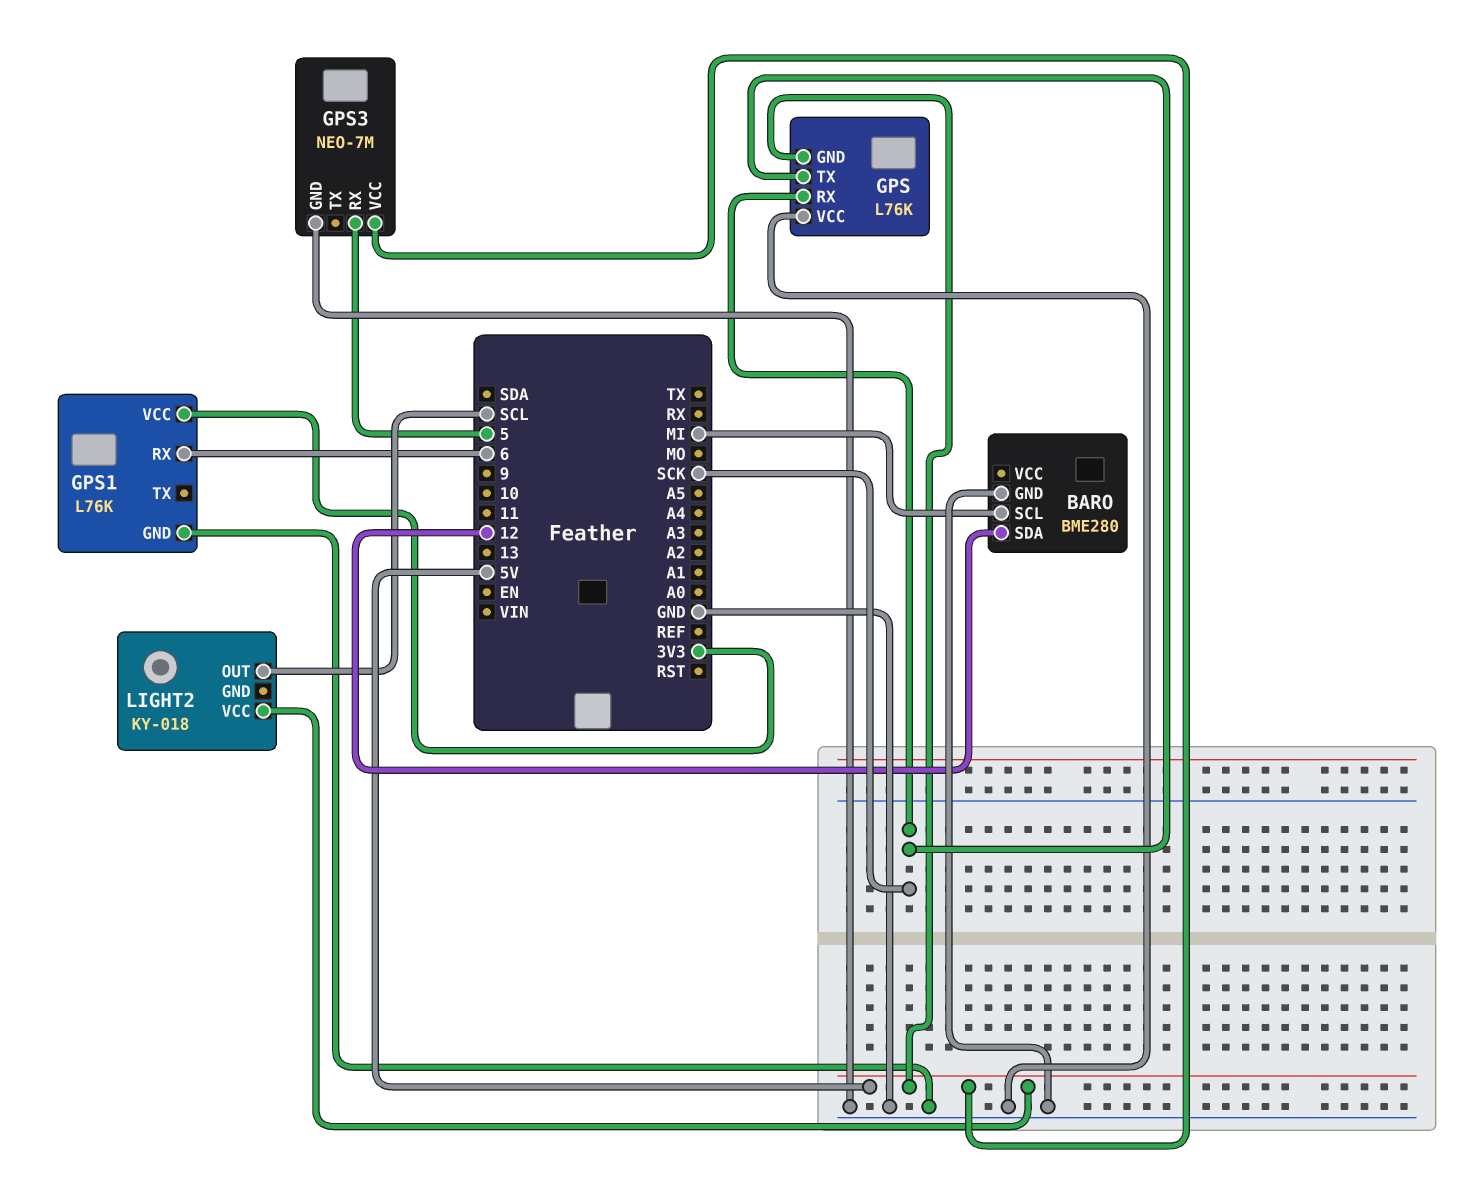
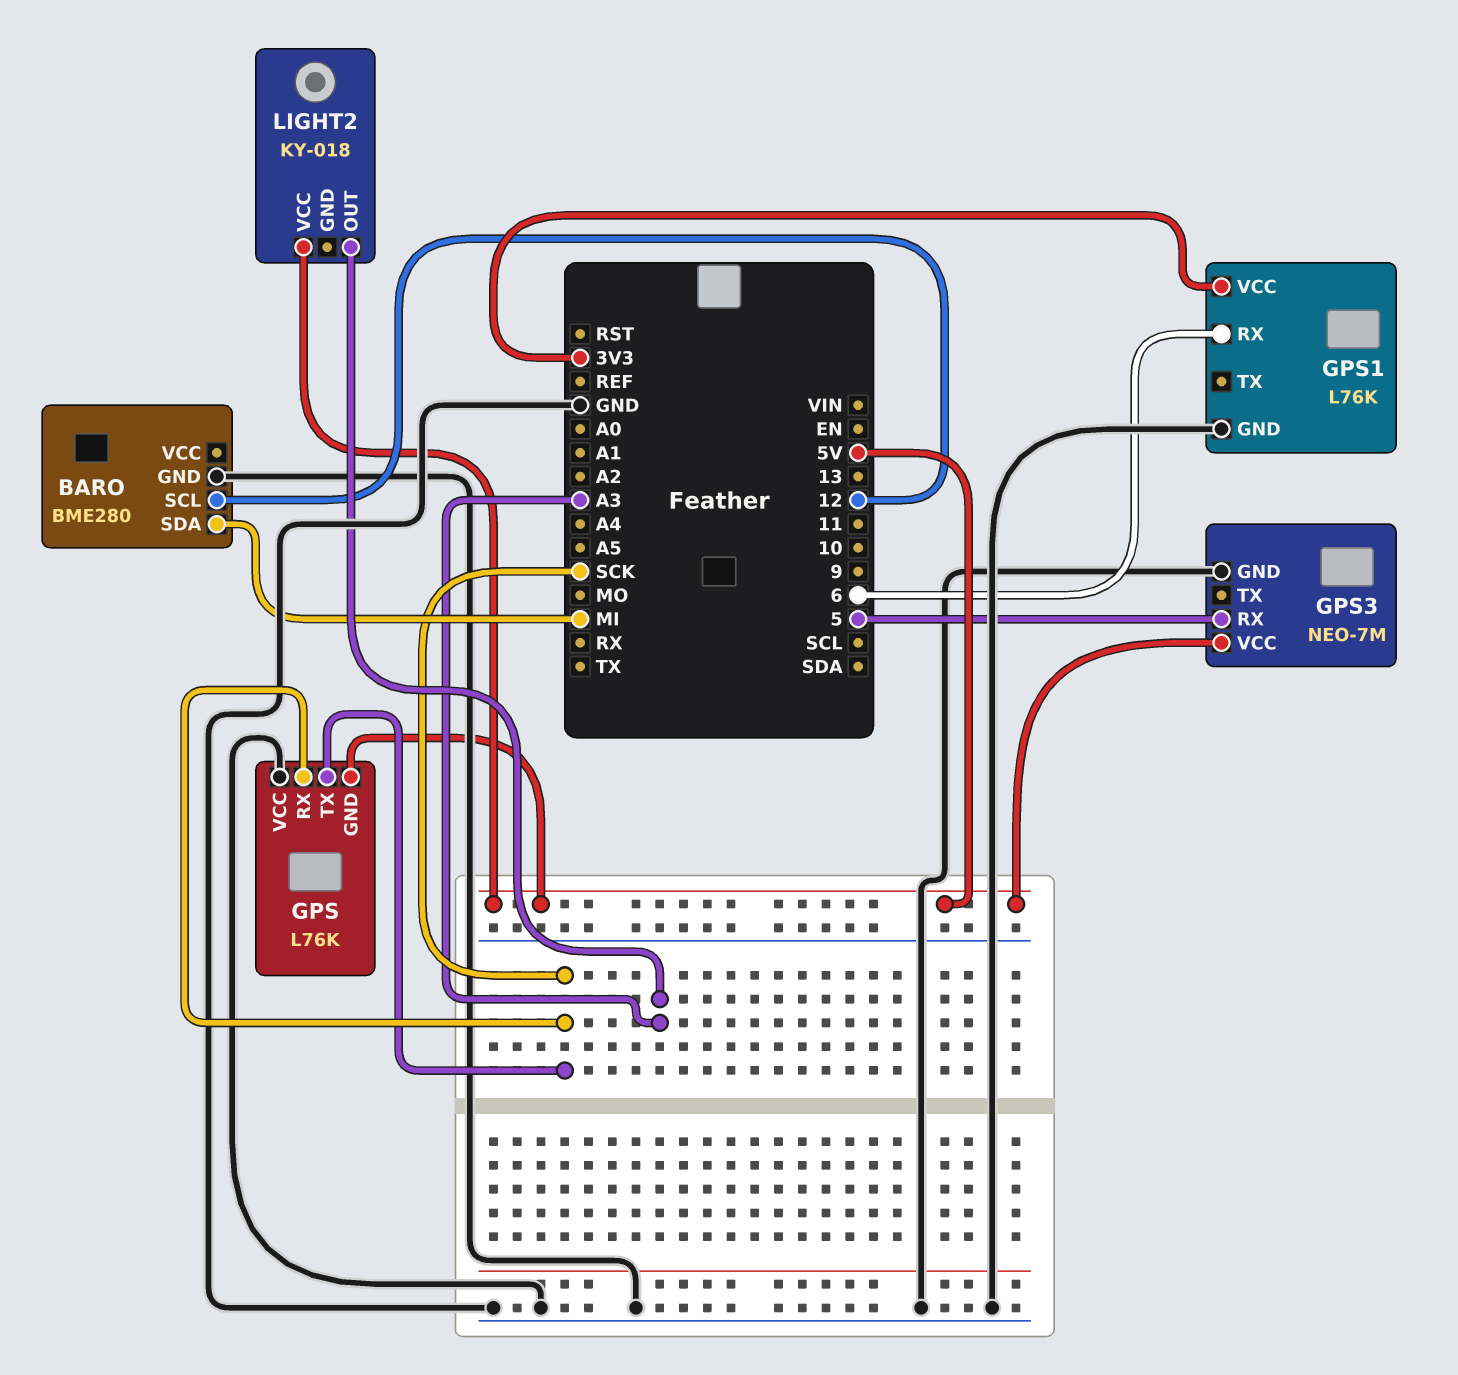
BARO pin SCL: MI -> 12
BARO pin SDA: 12 -> MI
LIGHT2 pin OUT: SCL -> A3

